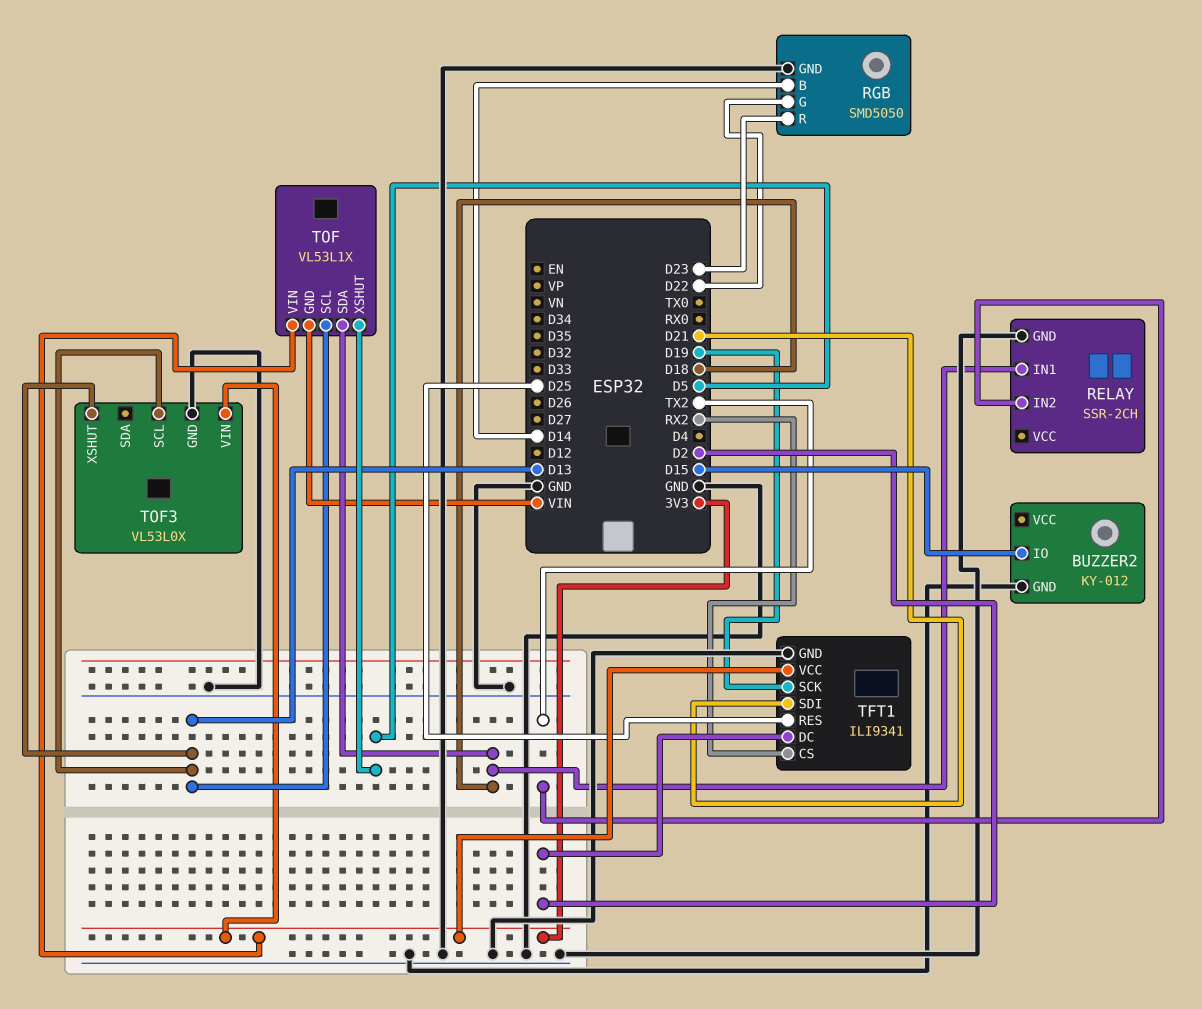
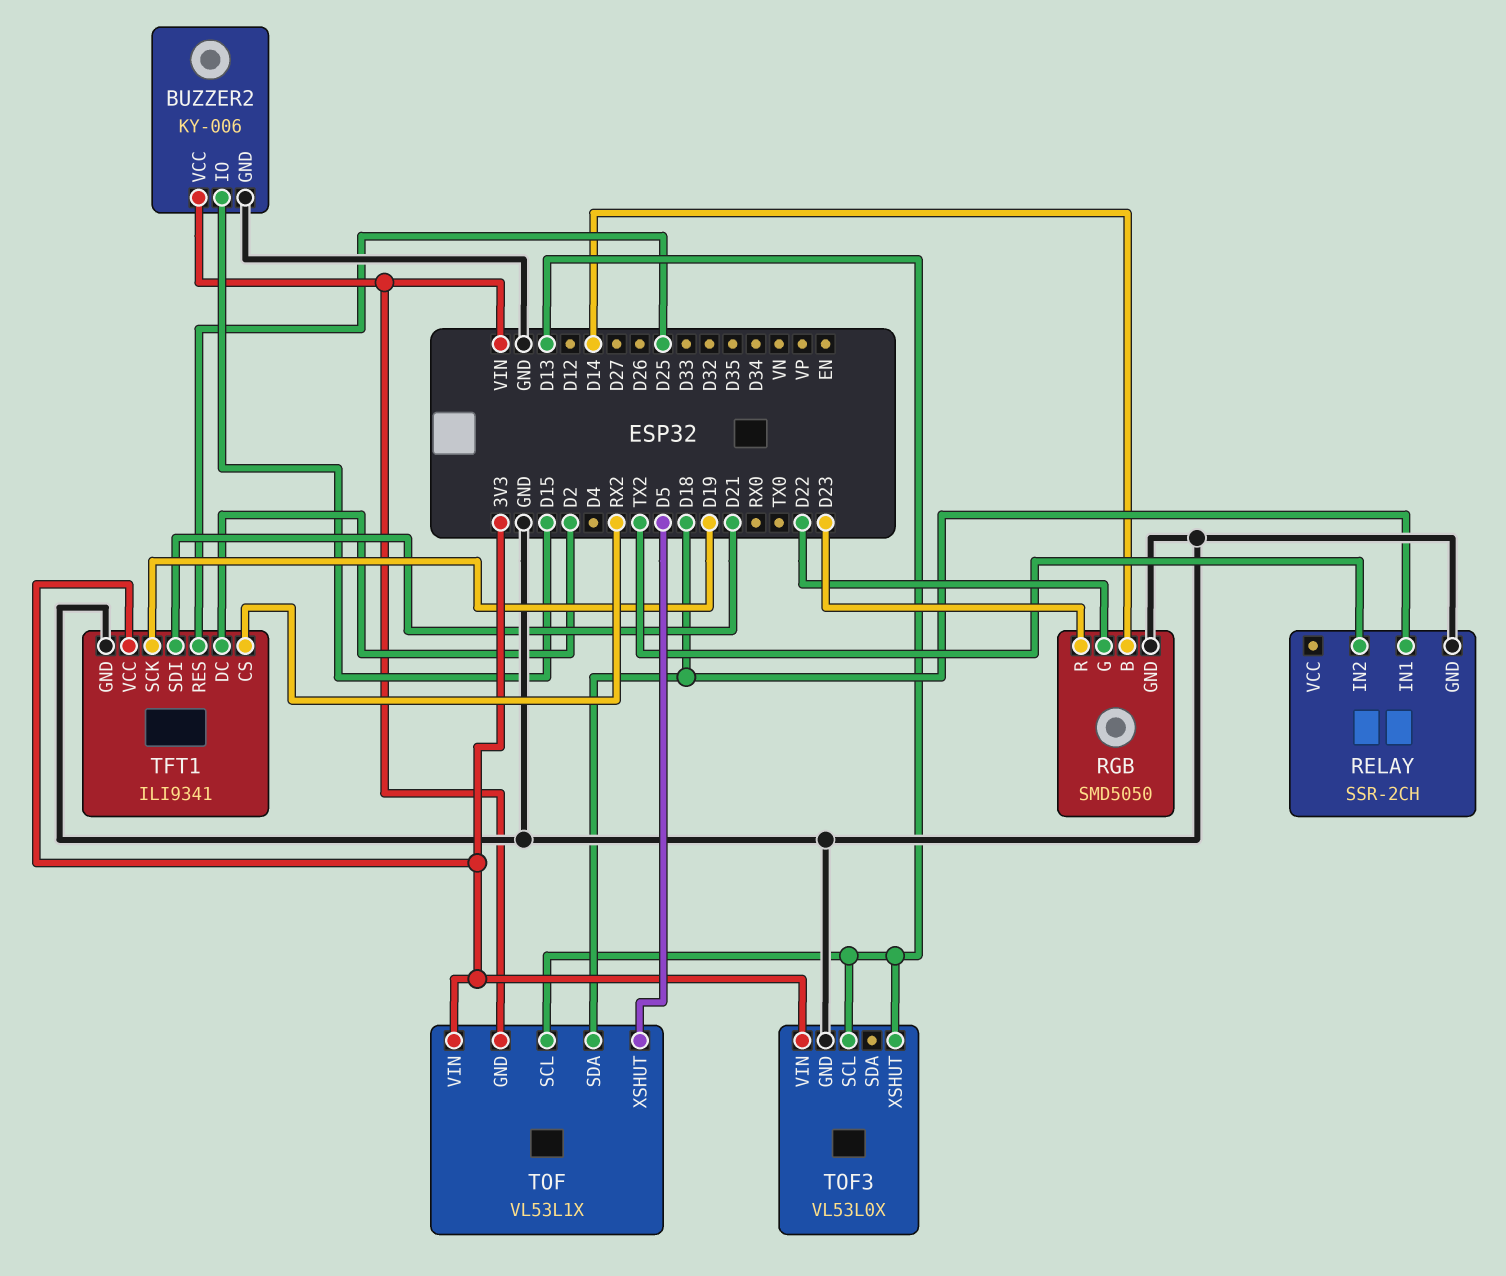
BUZZER2: KY-012 -> KY-006
BUZZER2 pin VCC: none -> VIN

